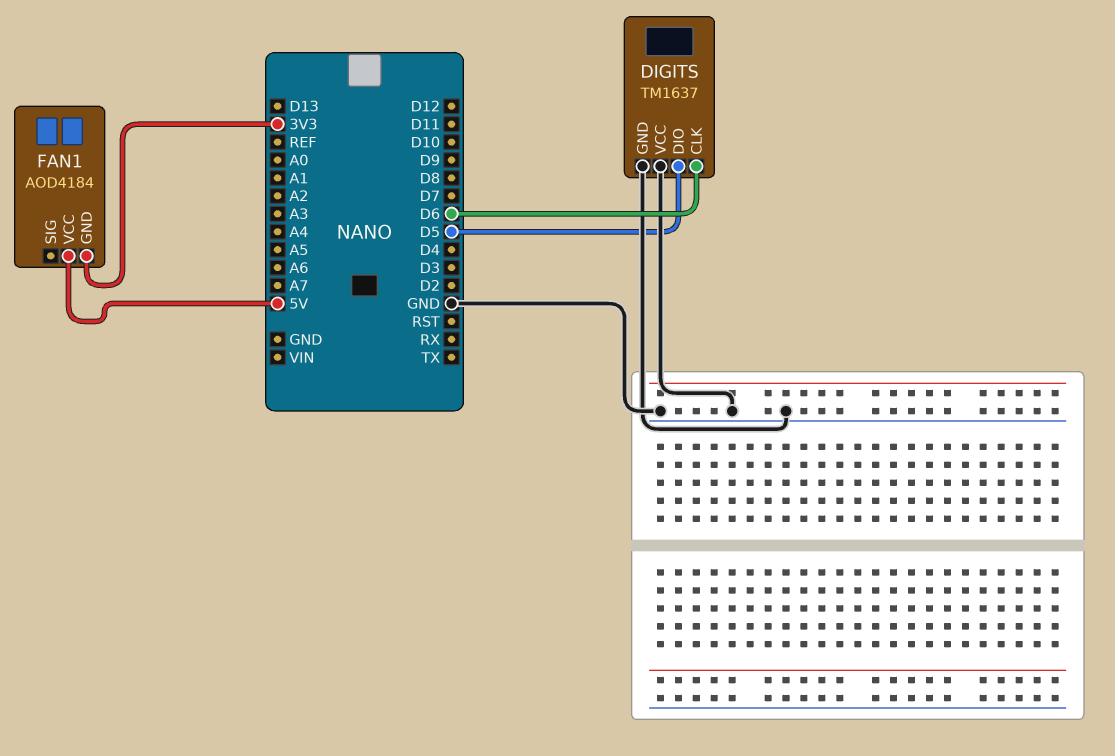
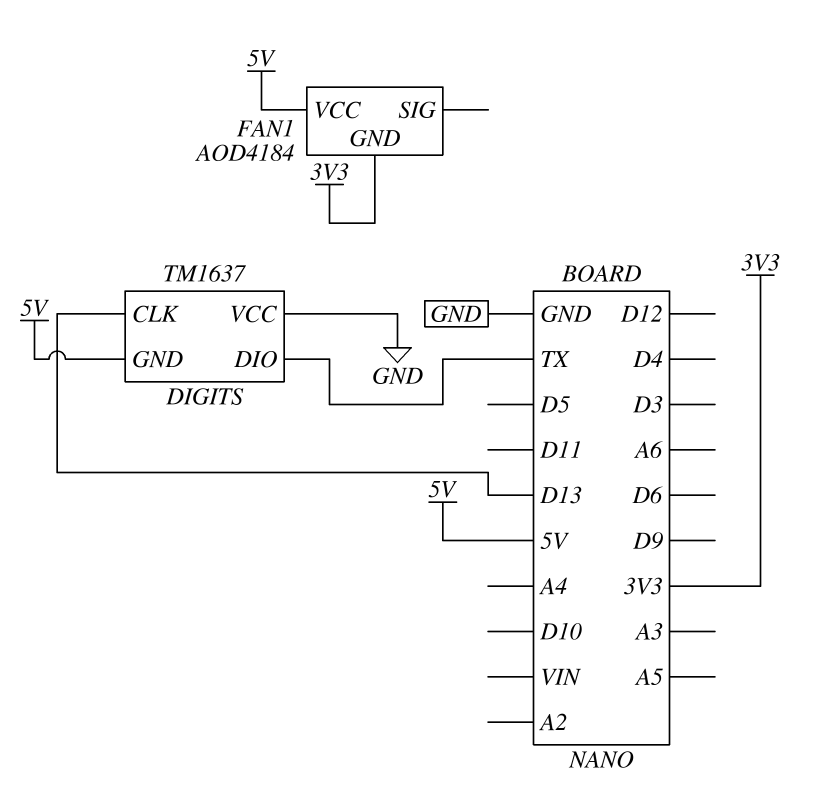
DIGITS pin CLK: D6 -> D13
DIGITS pin DIO: D5 -> TX
DIGITS pin GND: GND -> 5V

